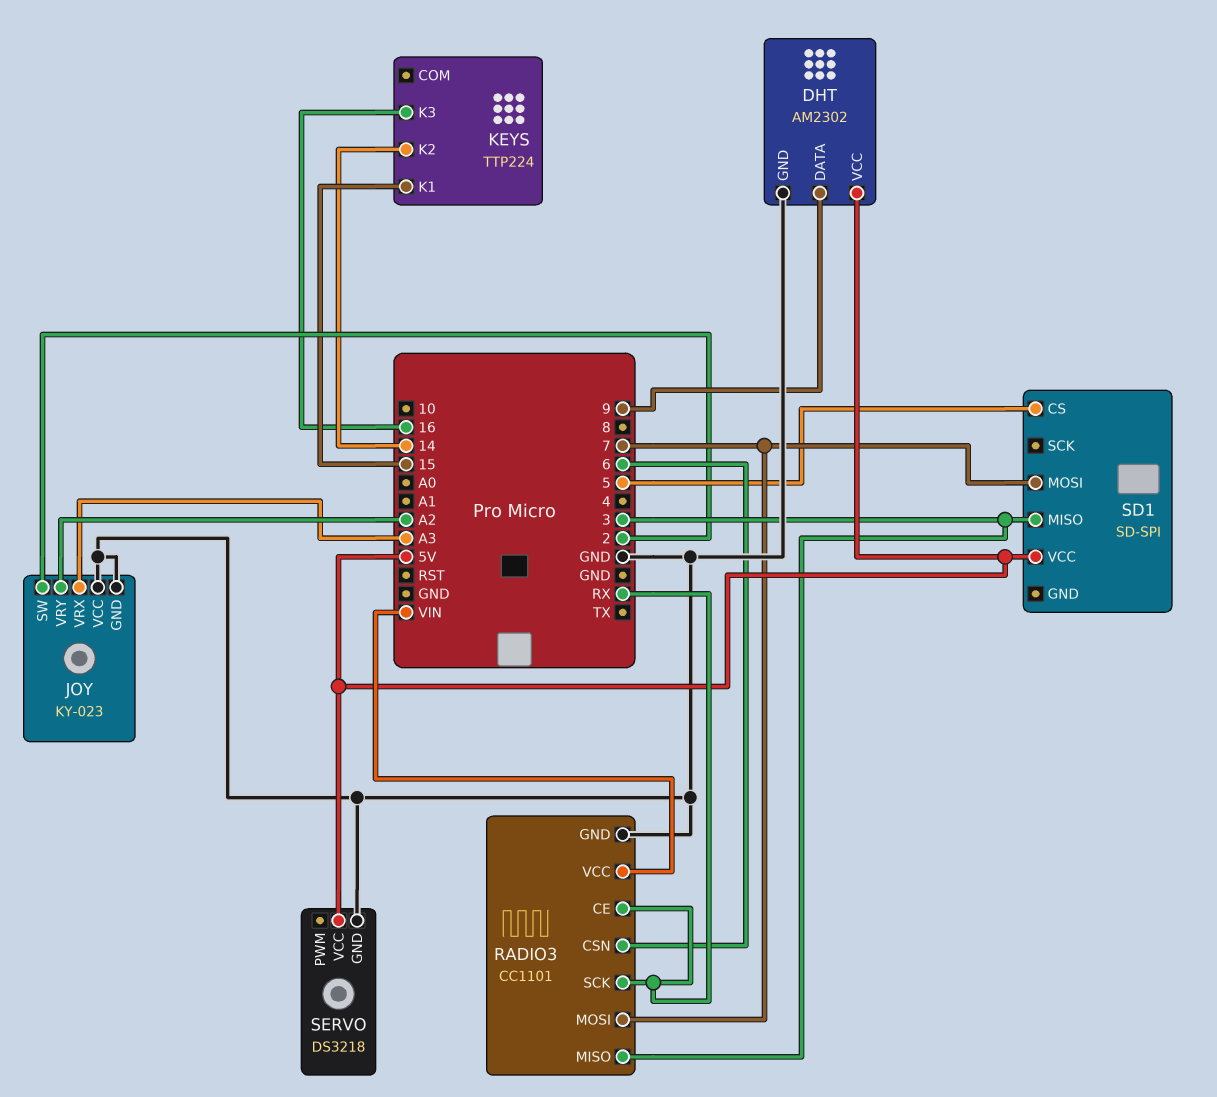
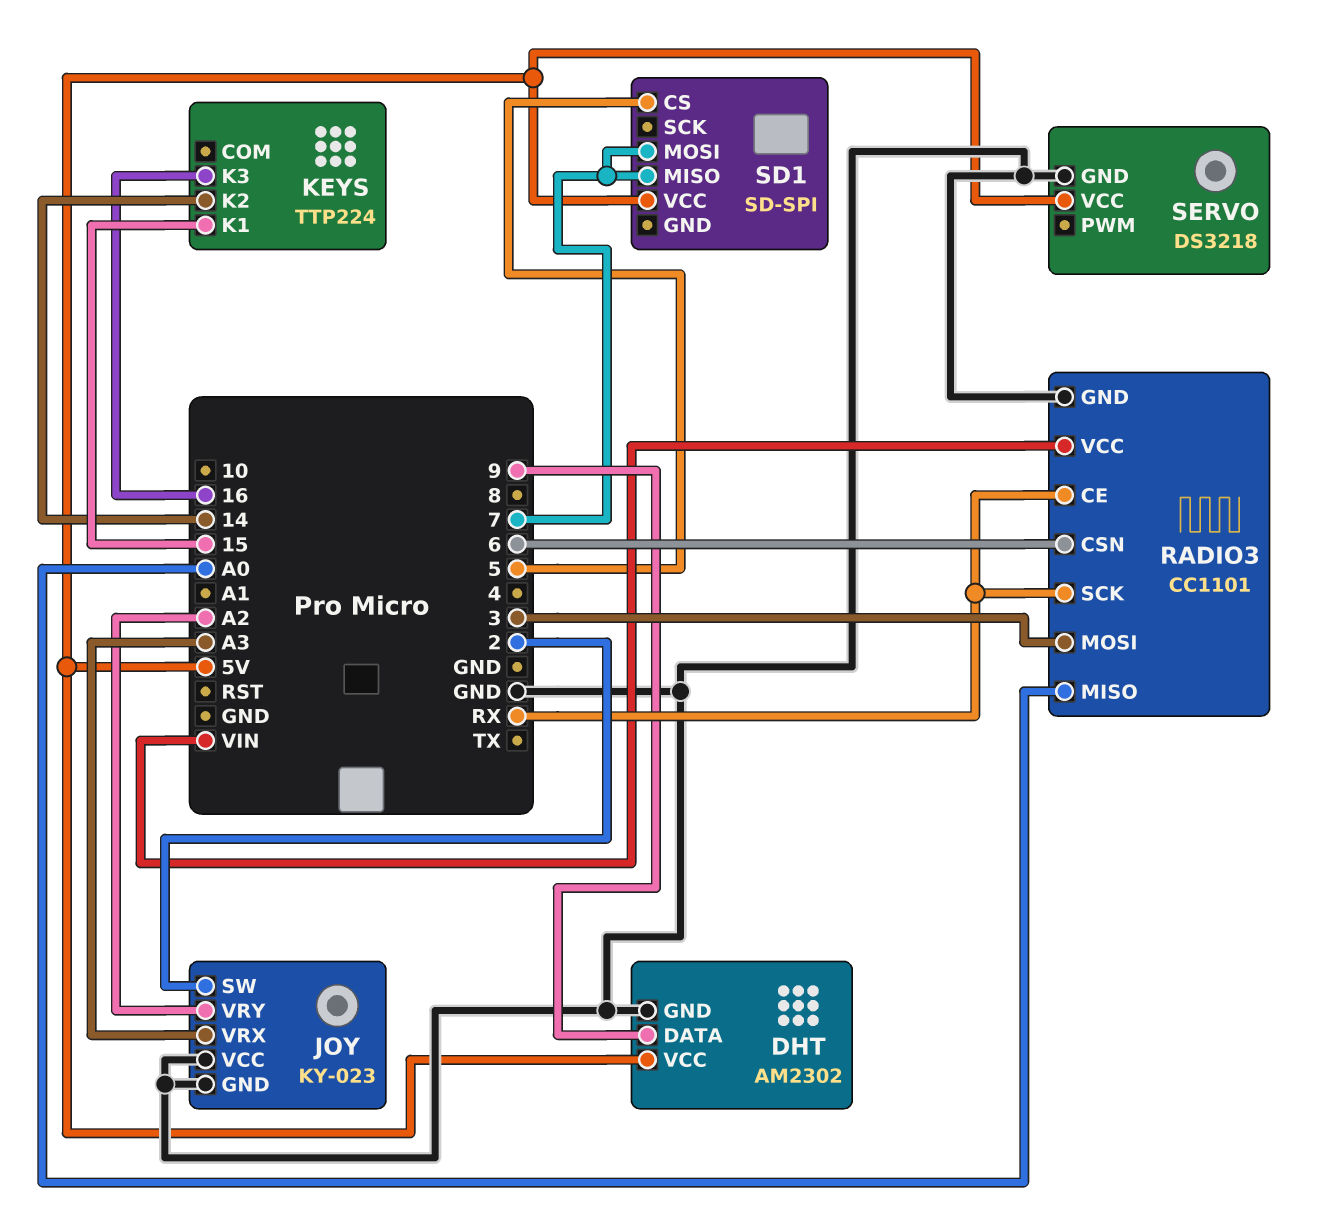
RADIO3 pin MISO: 3 -> A0
RADIO3 pin MOSI: 7 -> 3
SD1 pin MISO: 3 -> 7

